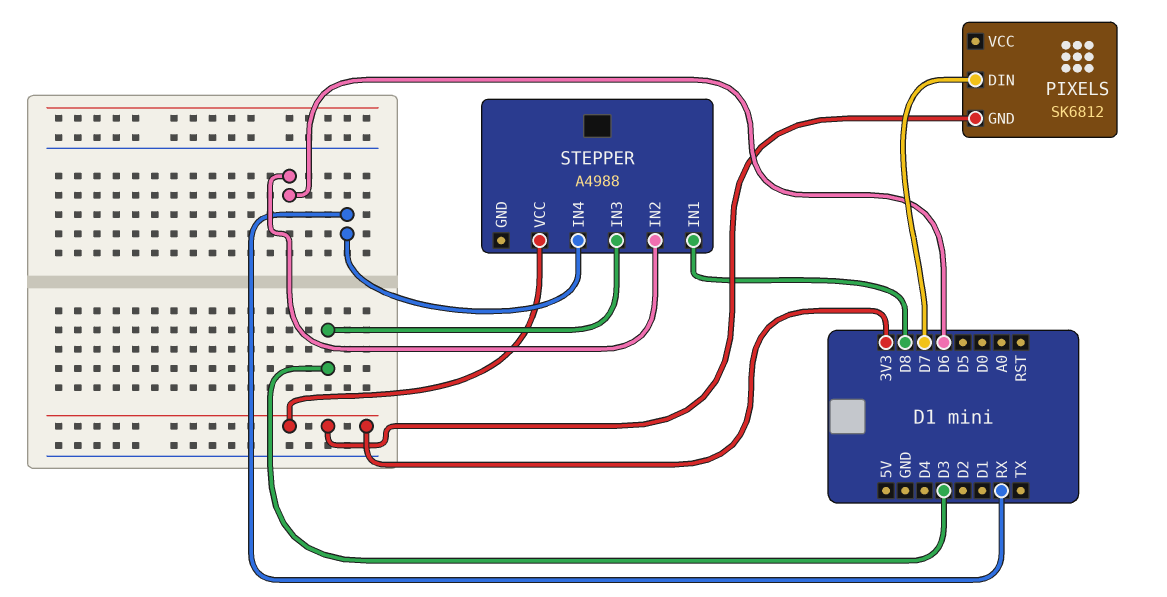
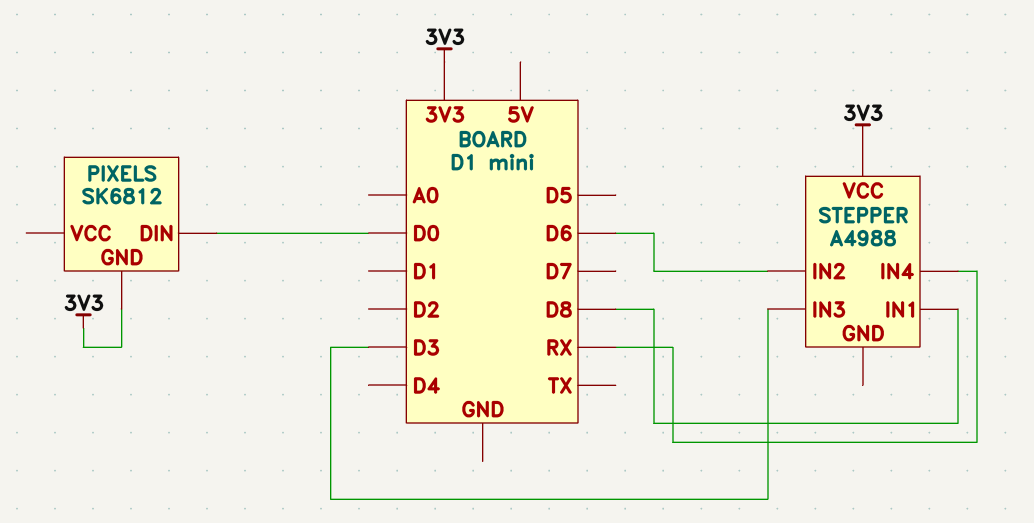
PIXELS pin DIN: D7 -> D0

